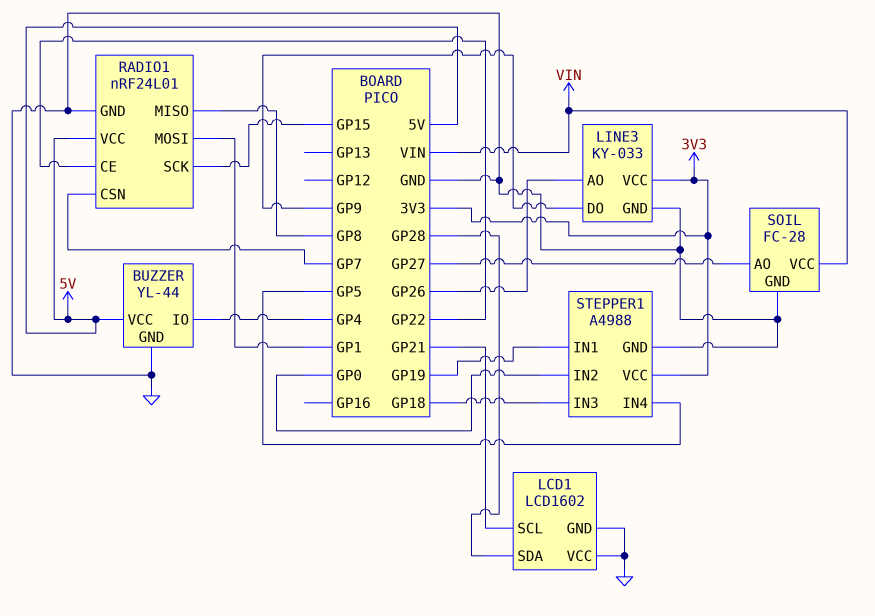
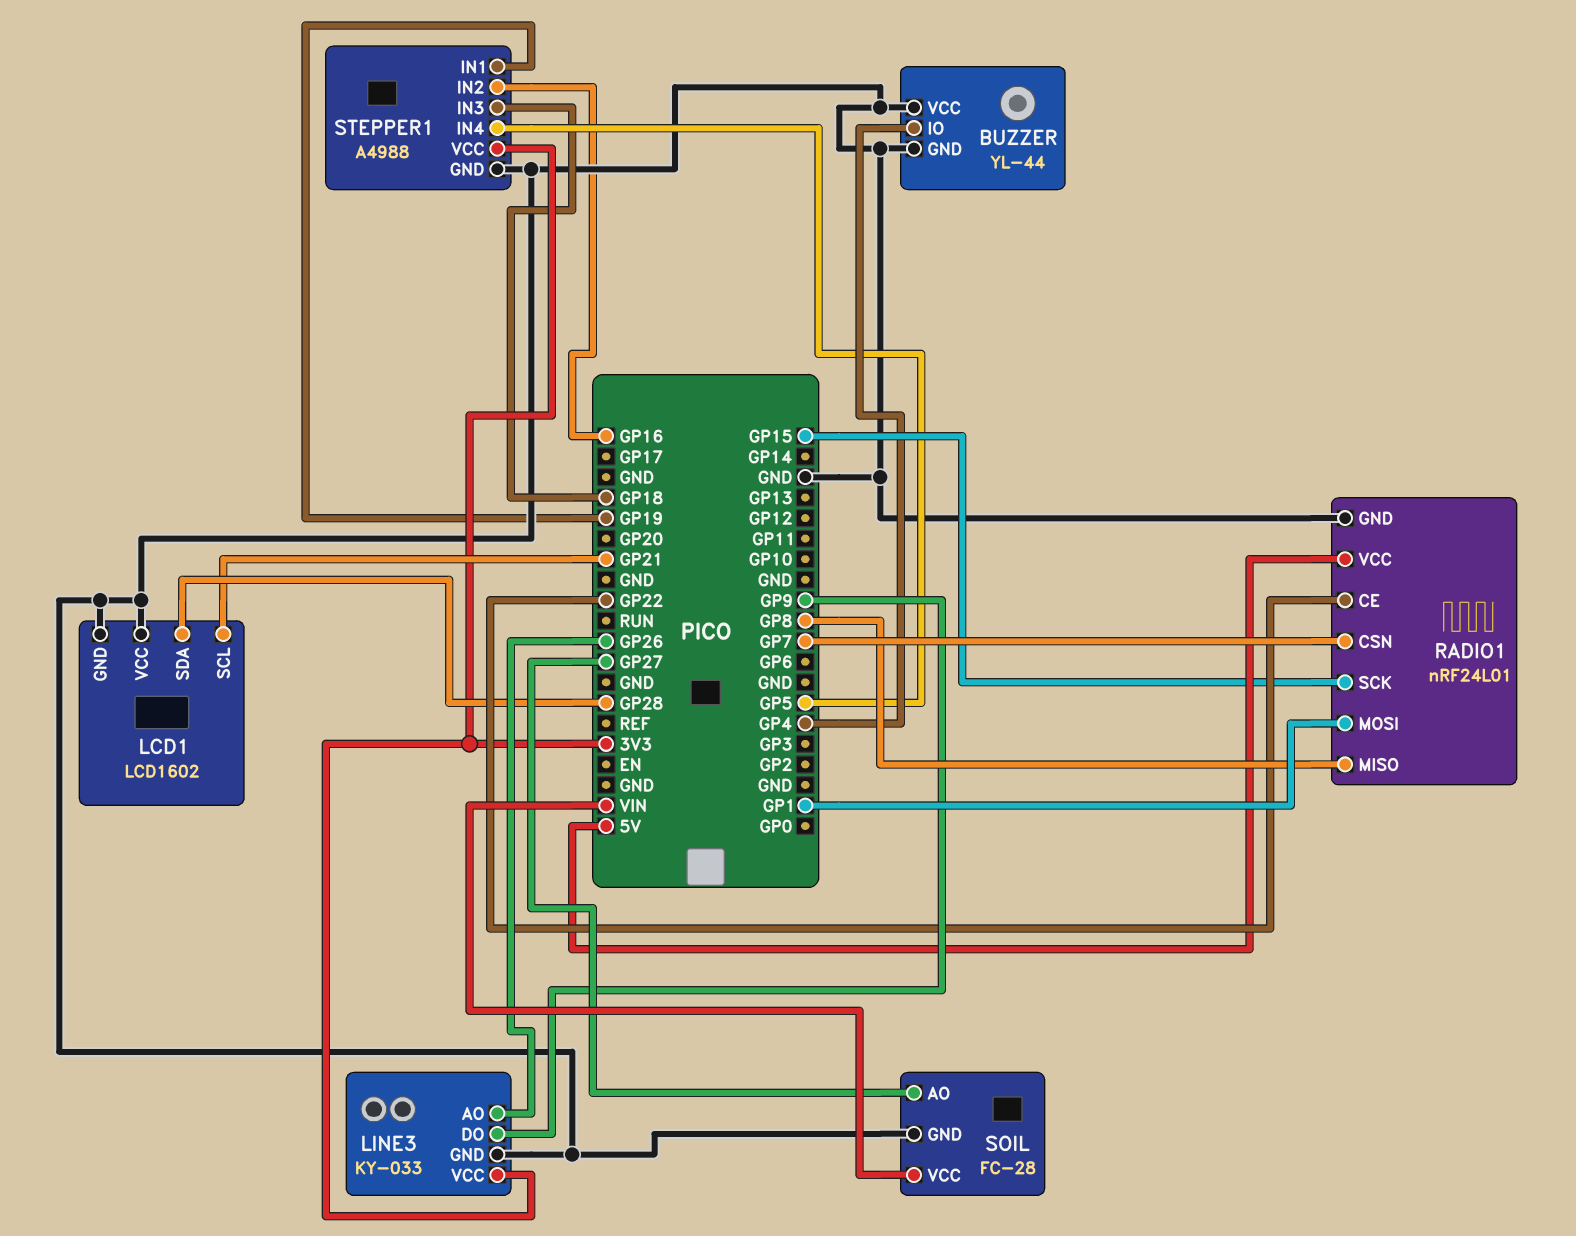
BUZZER pin VCC: 5V -> GND
STEPPER1 pin IN2: GP0 -> GP16

